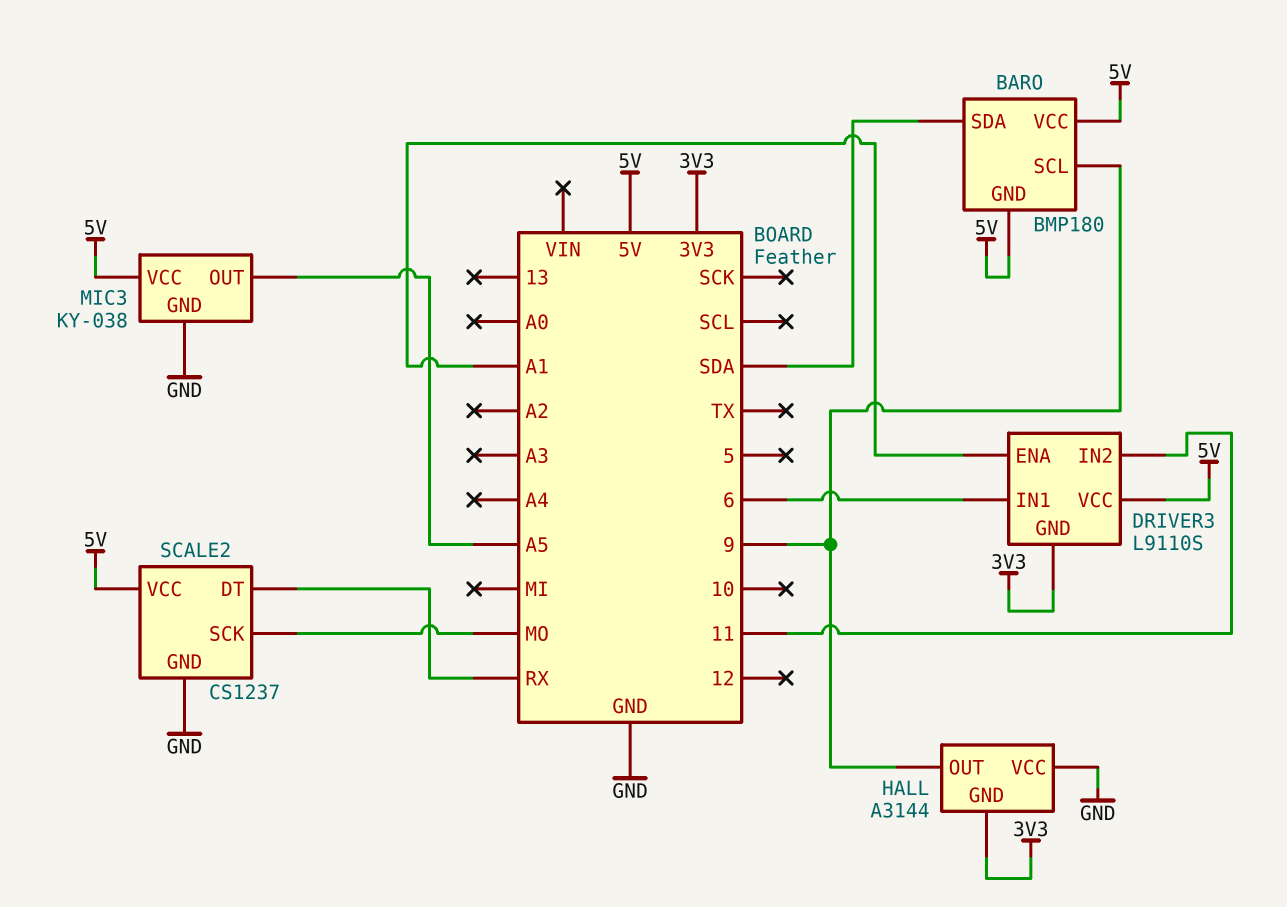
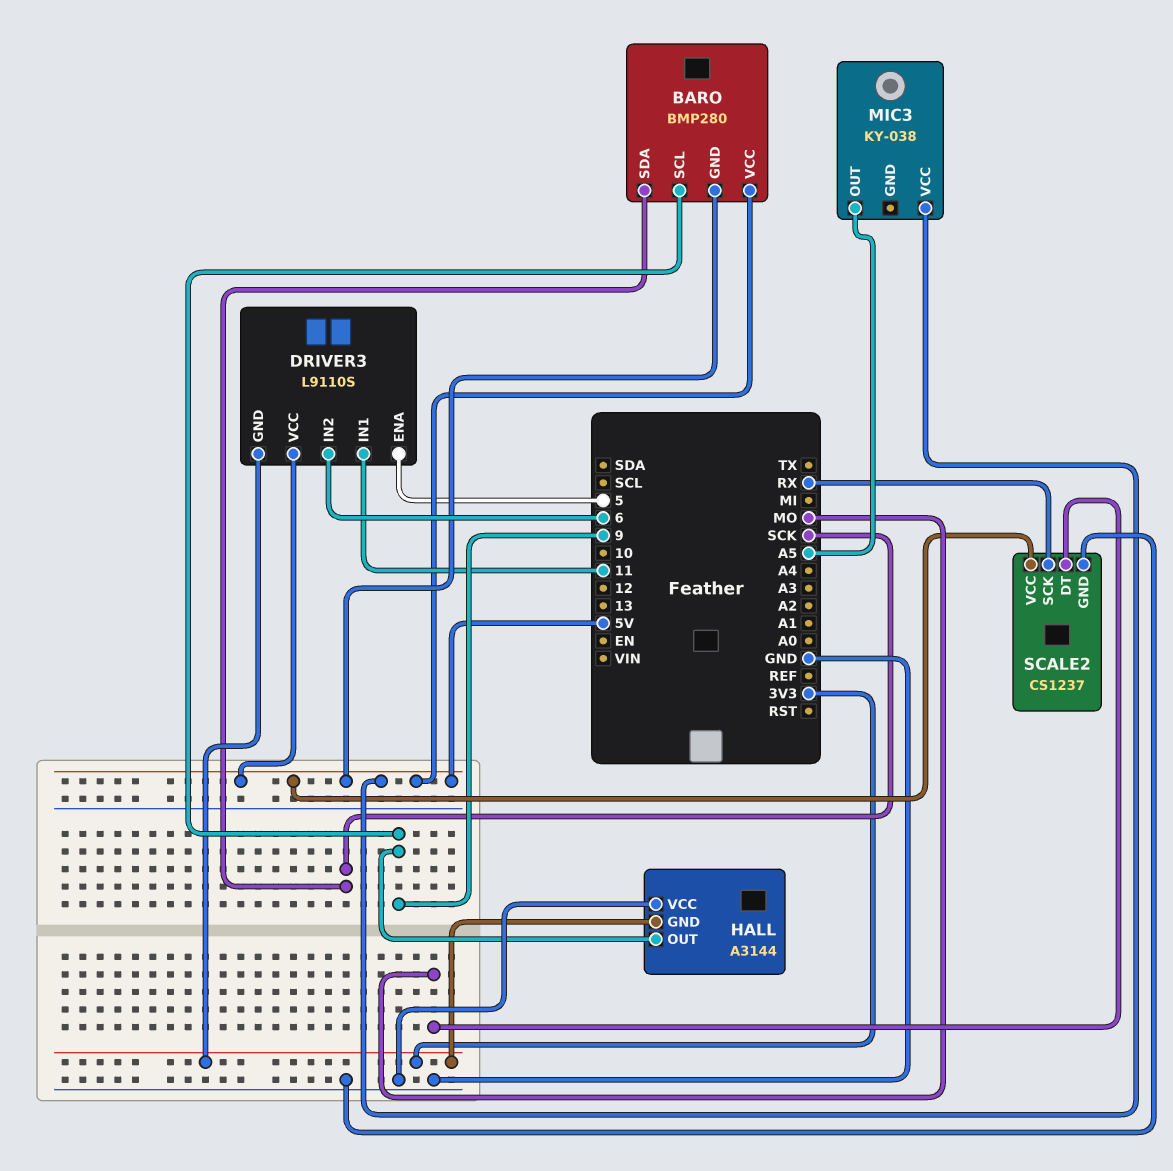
BARO: BMP180 -> BMP280
BARO pin SDA: SDA -> SCK
DRIVER3 pin ENA: A1 -> 5
DRIVER3 pin IN1: 6 -> 11
DRIVER3 pin IN2: 11 -> 6
MIC3 pin GND: GND -> none
SCALE2 pin DT: RX -> MO
SCALE2 pin SCK: MO -> RX

